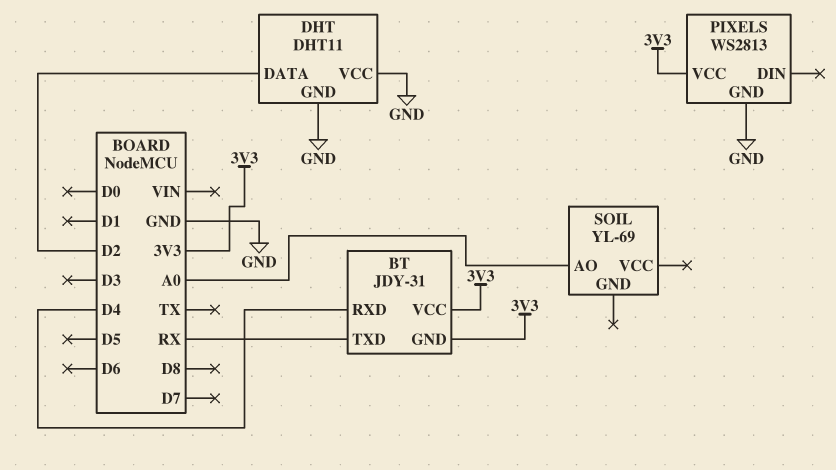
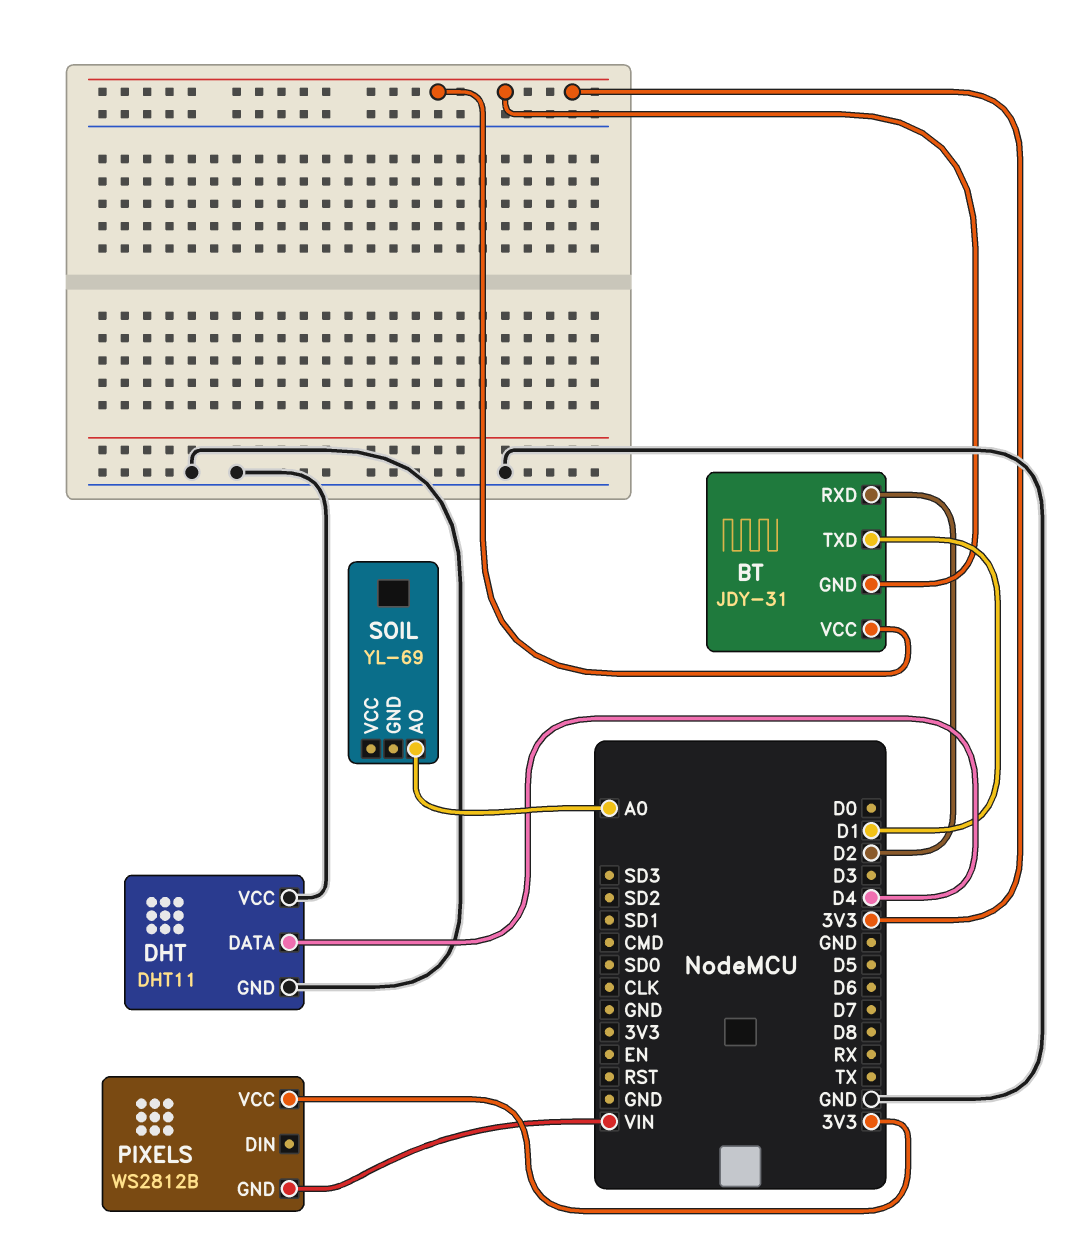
BT pin RXD: D4 -> D2
BT pin TXD: RX -> D1
DHT pin DATA: D2 -> D4
PIXELS: WS2813 -> WS2812B
PIXELS pin GND: GND -> VIN

